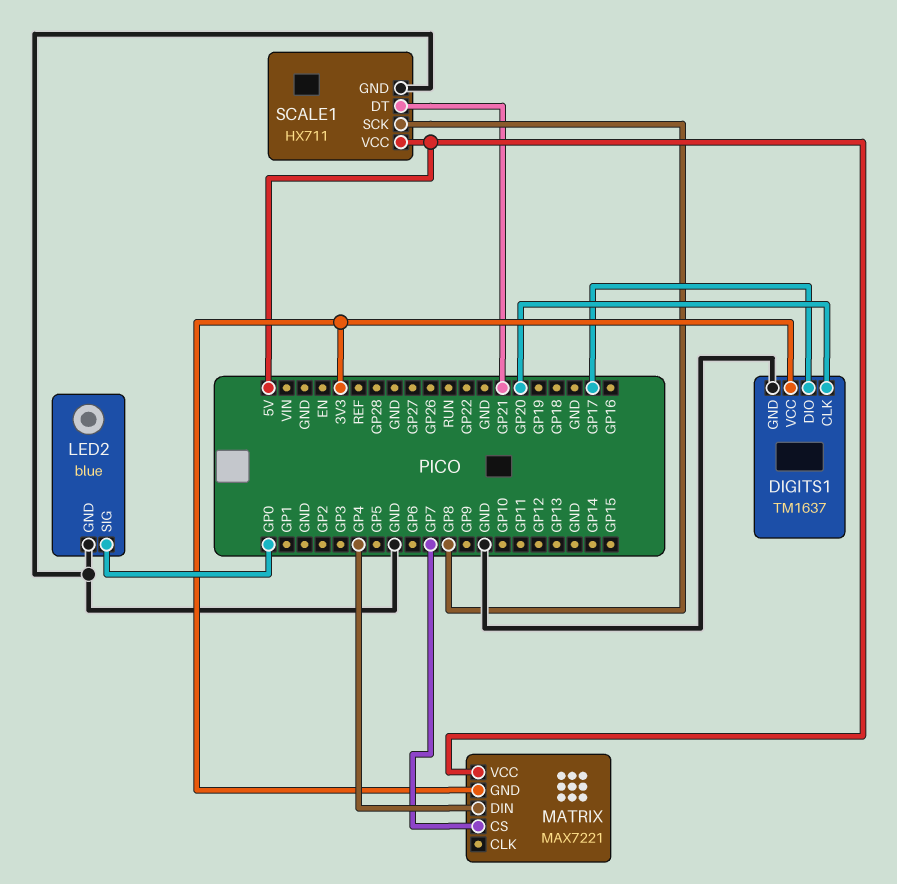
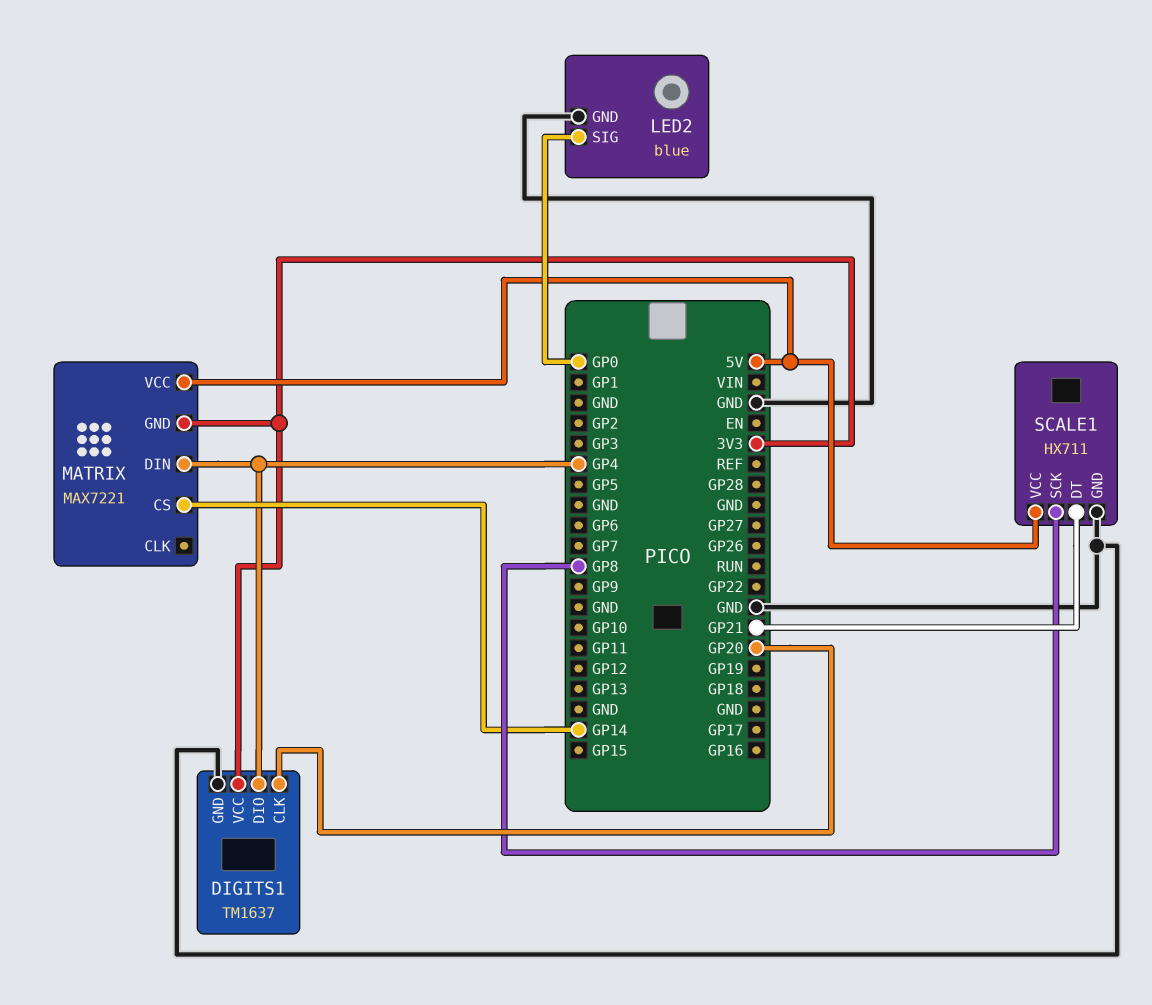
DIGITS1 pin DIO: GP17 -> GP4
MATRIX pin CS: GP7 -> GP14

